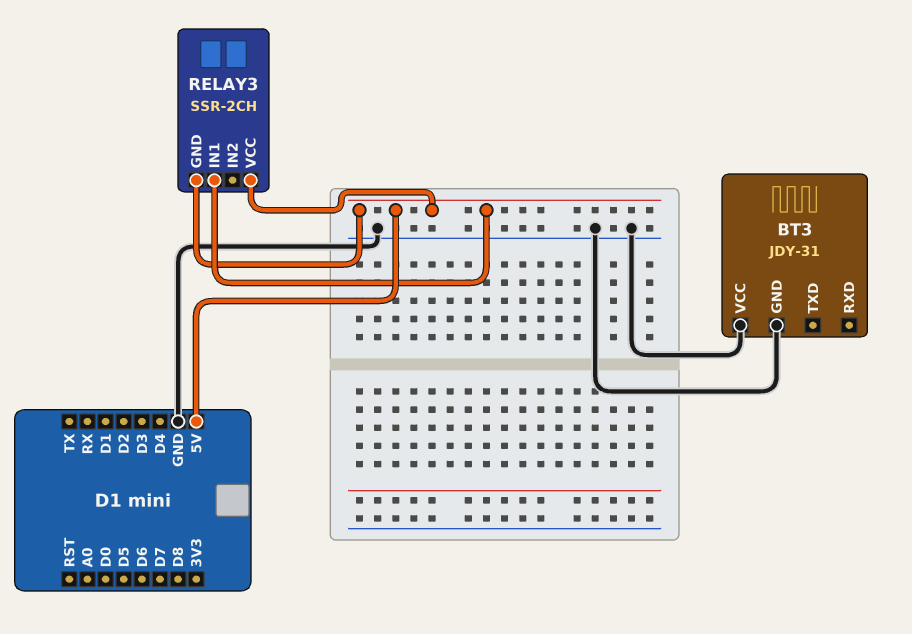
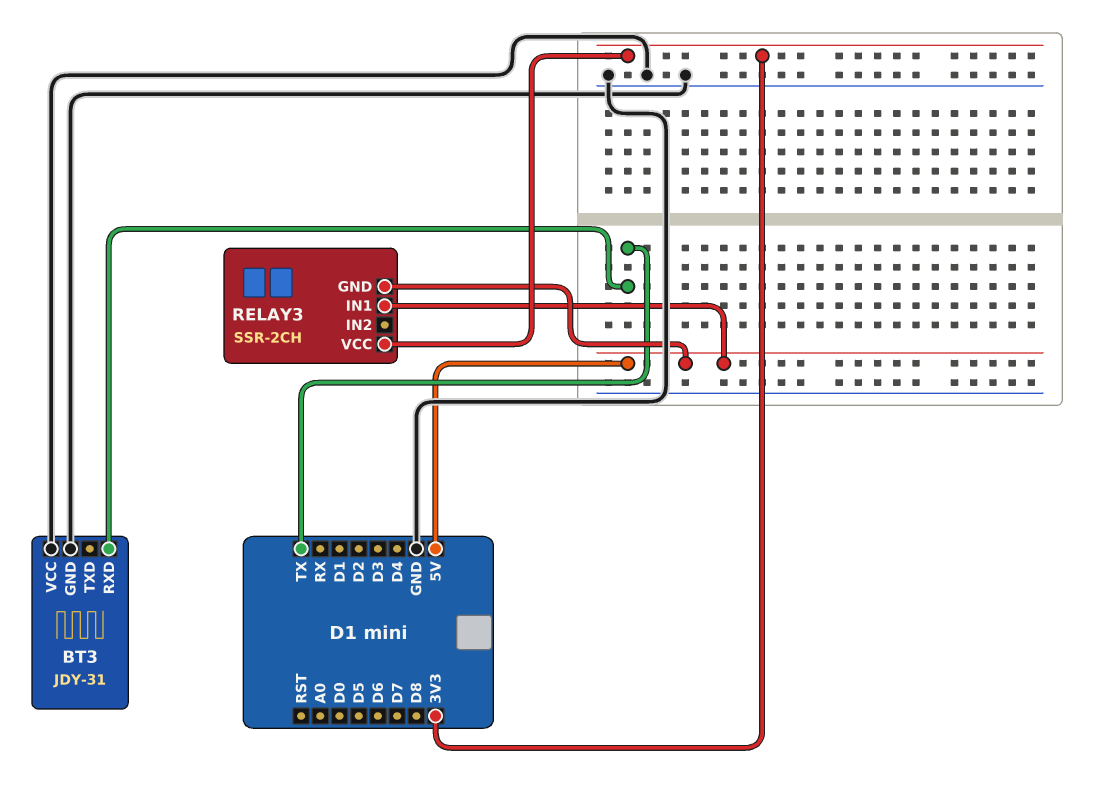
BT3 pin RXD: none -> TX
RELAY3 pin VCC: 5V -> 3V3

